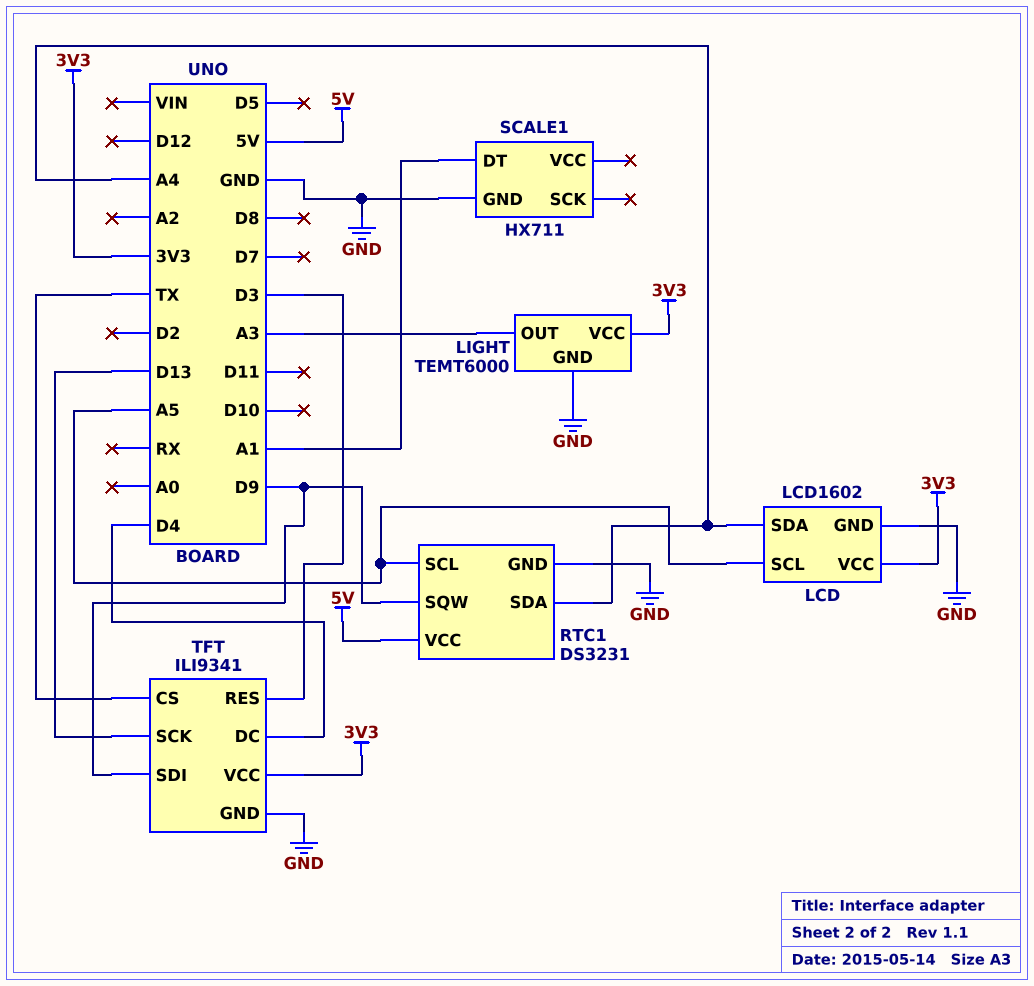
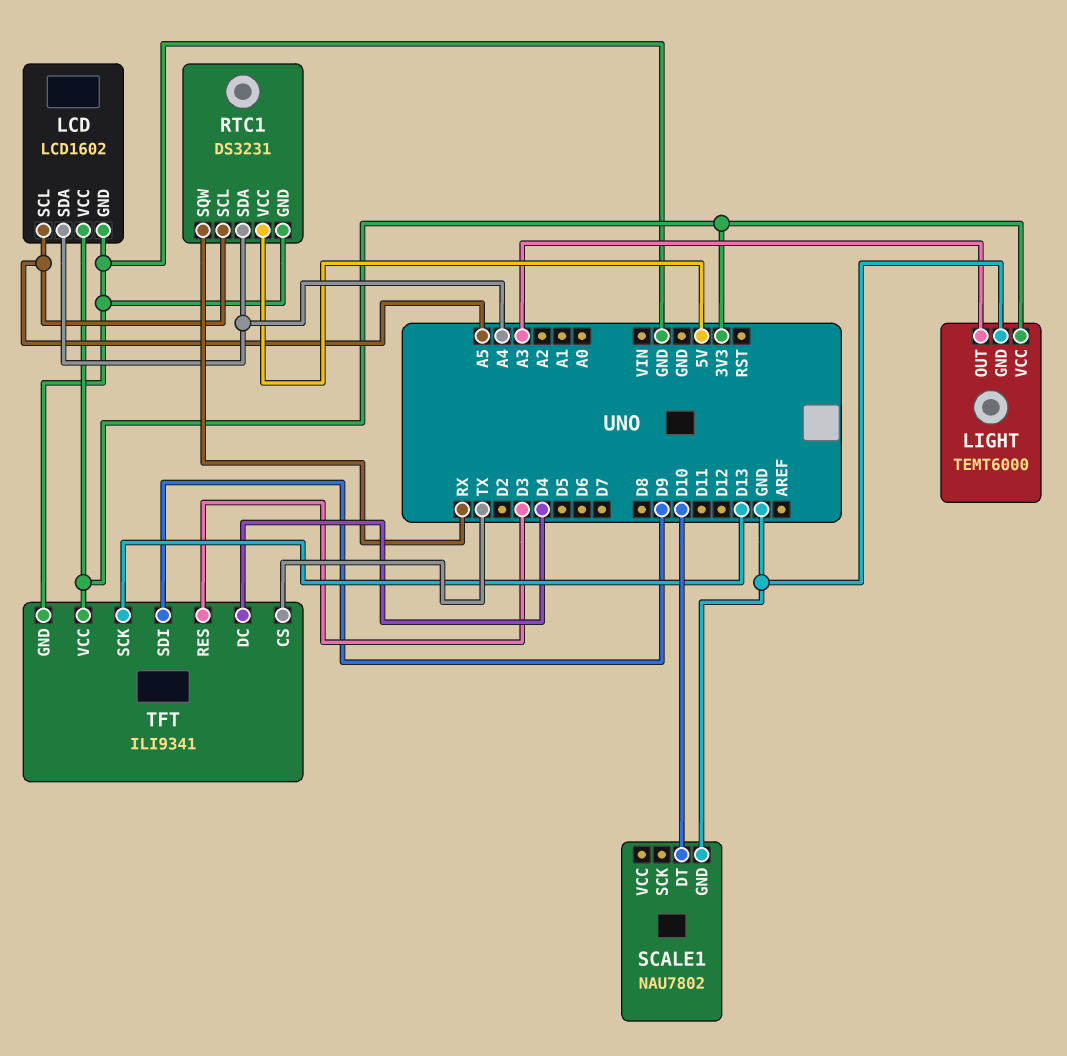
RTC1 pin SQW: D9 -> RX
SCALE1: HX711 -> NAU7802
SCALE1 pin DT: A1 -> D10

